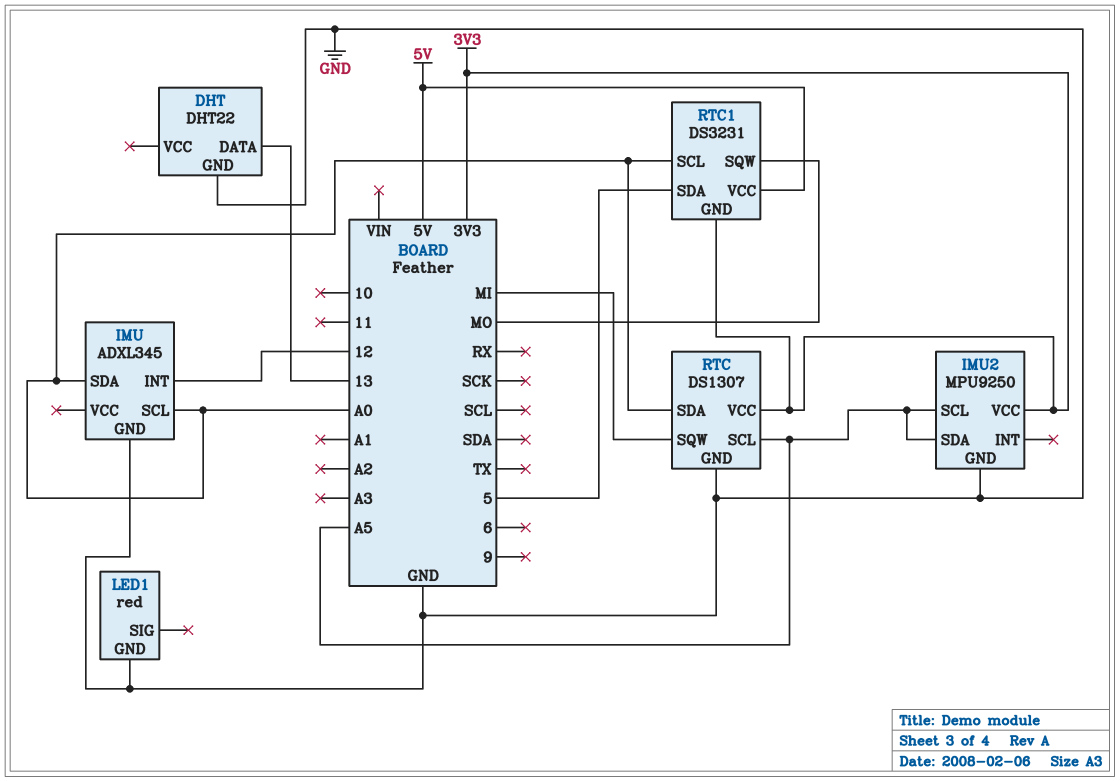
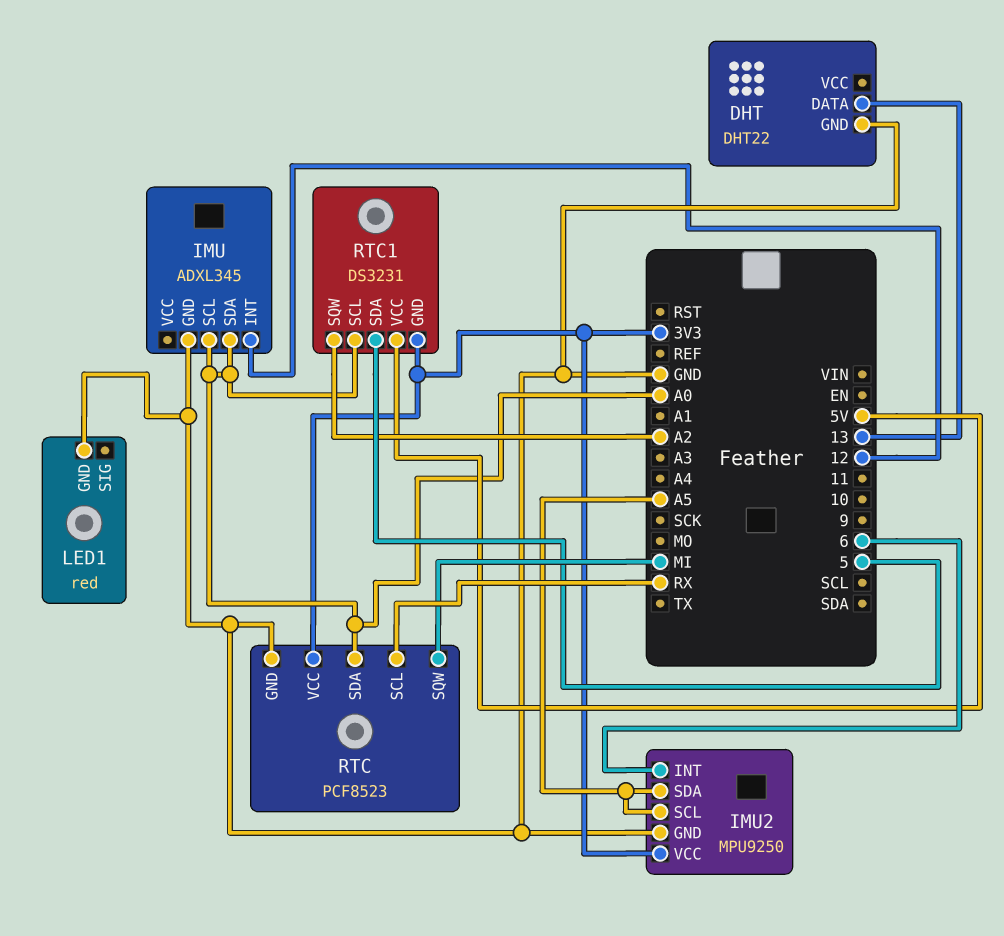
IMU2 pin INT: none -> 6
RTC: DS1307 -> PCF8523
RTC pin SCL: A5 -> RX
RTC1 pin SQW: MO -> A2

